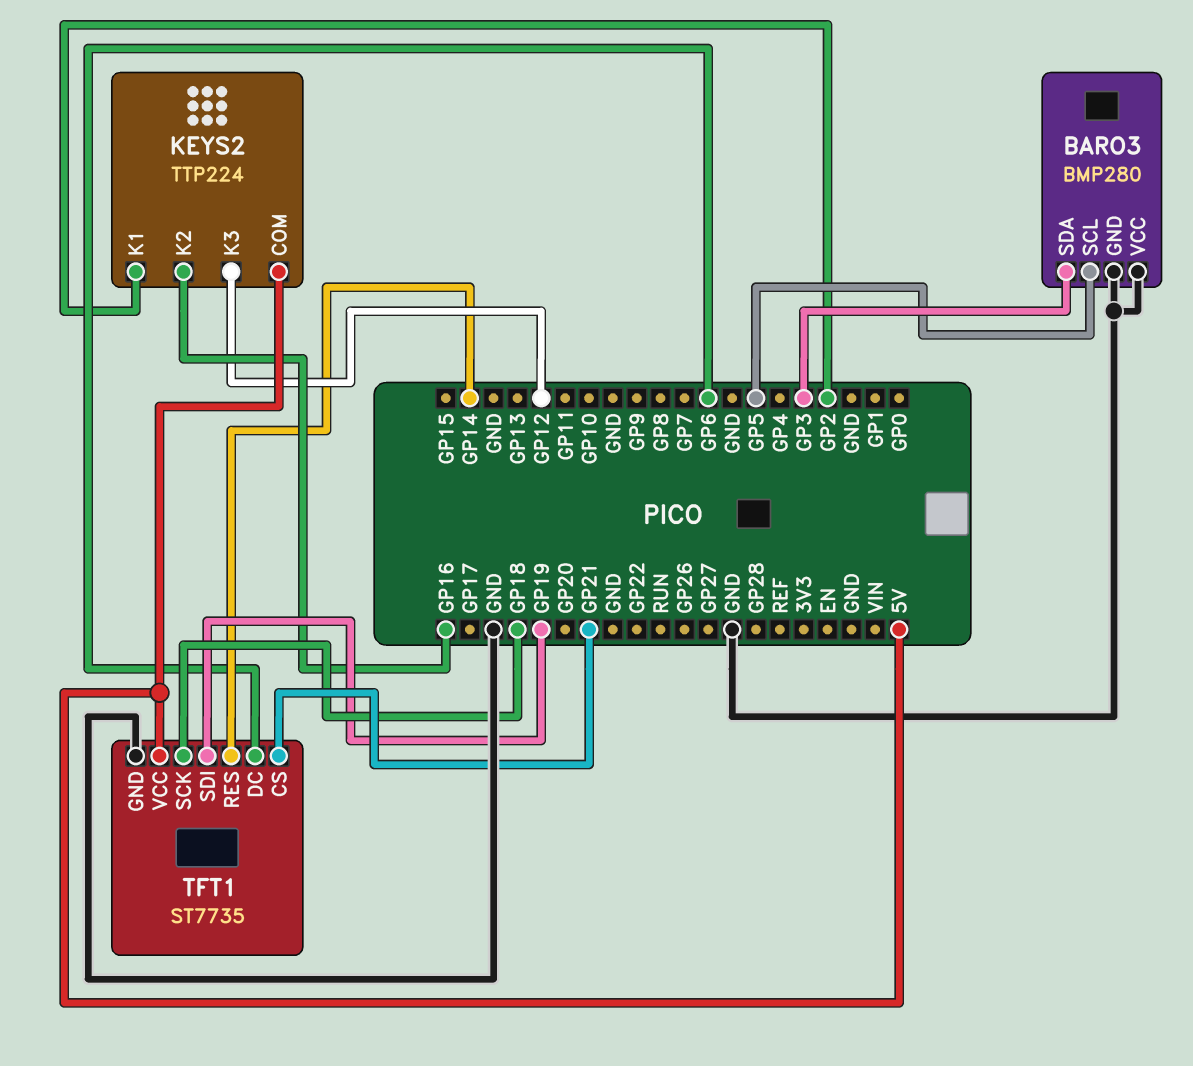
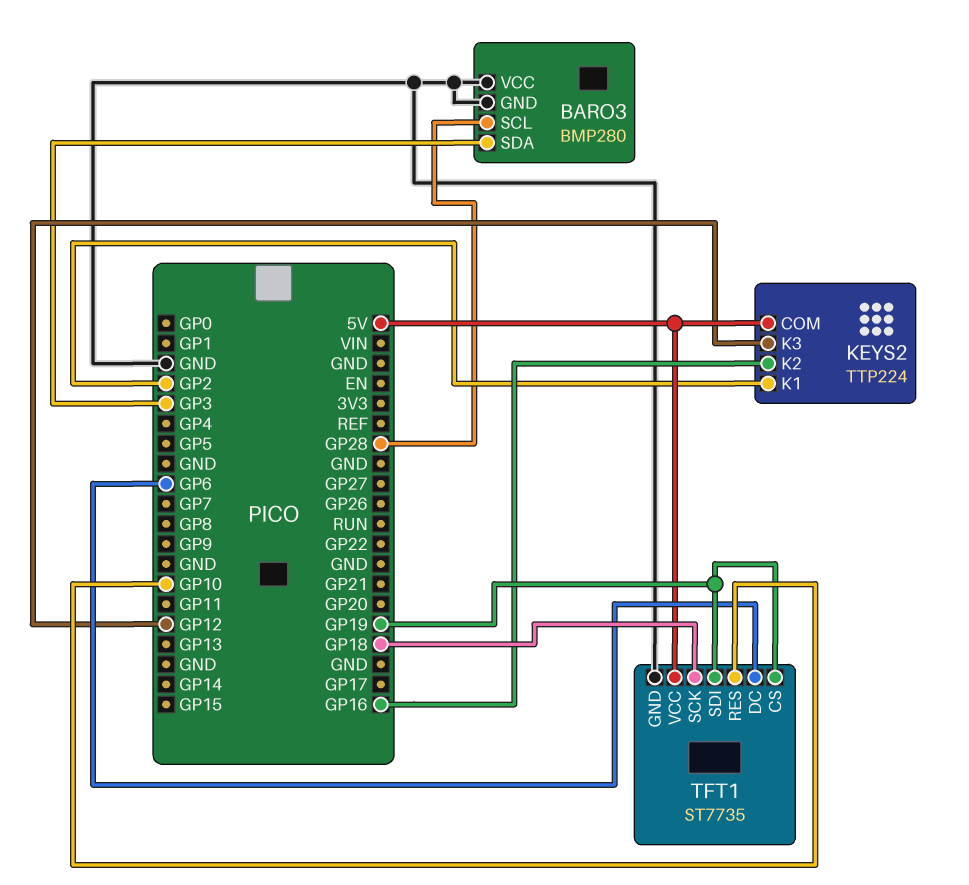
BARO3 pin SCL: GP5 -> GP28
TFT1 pin CS: GP21 -> GP19
TFT1 pin RES: GP14 -> GP10

